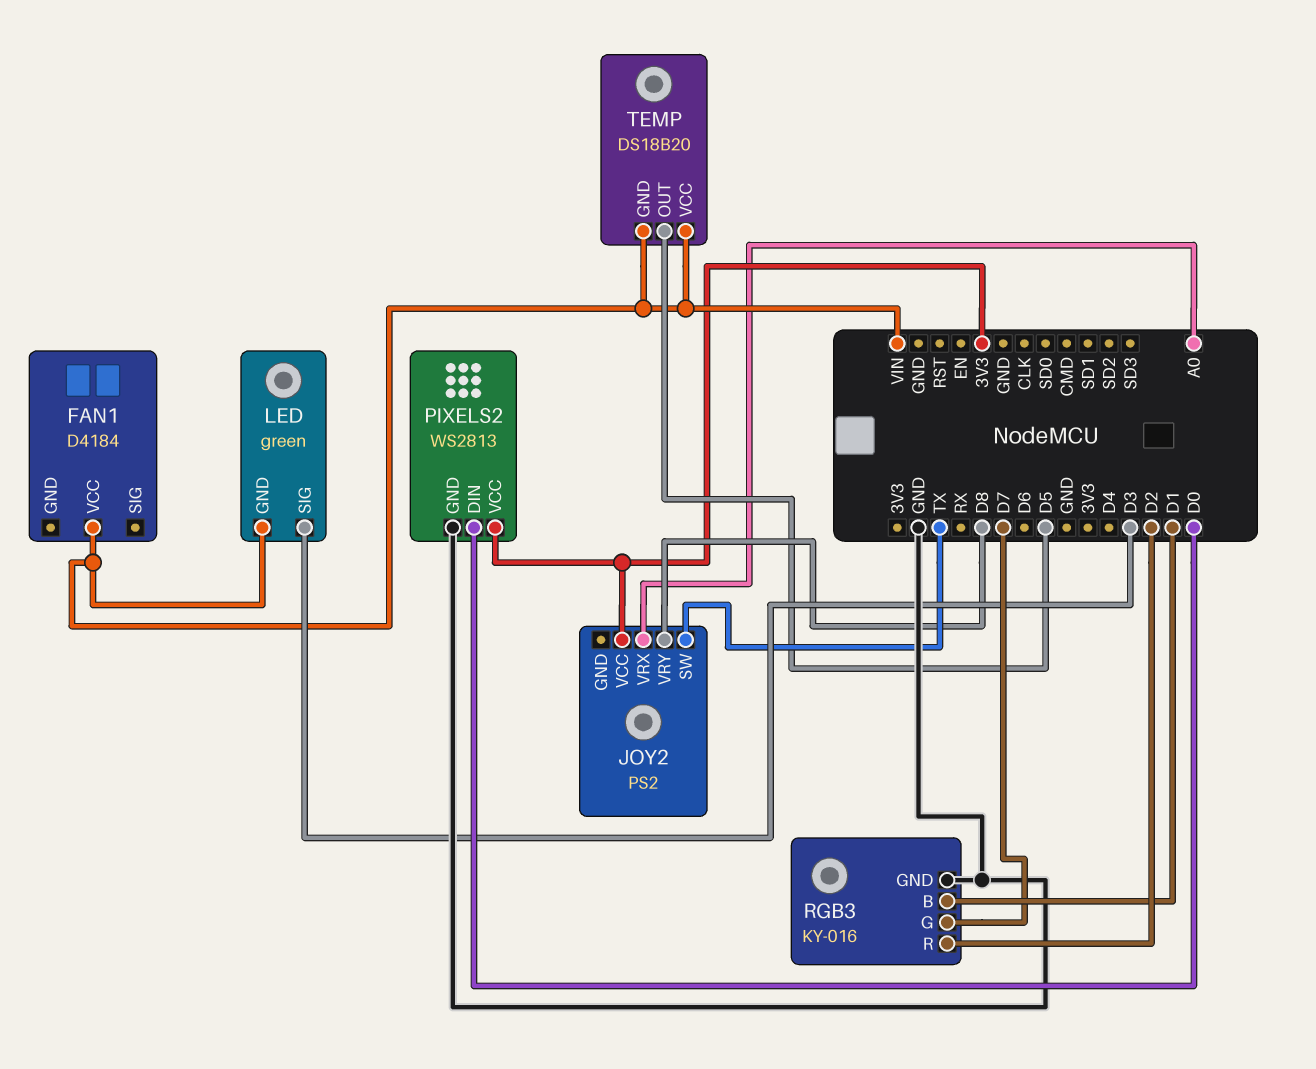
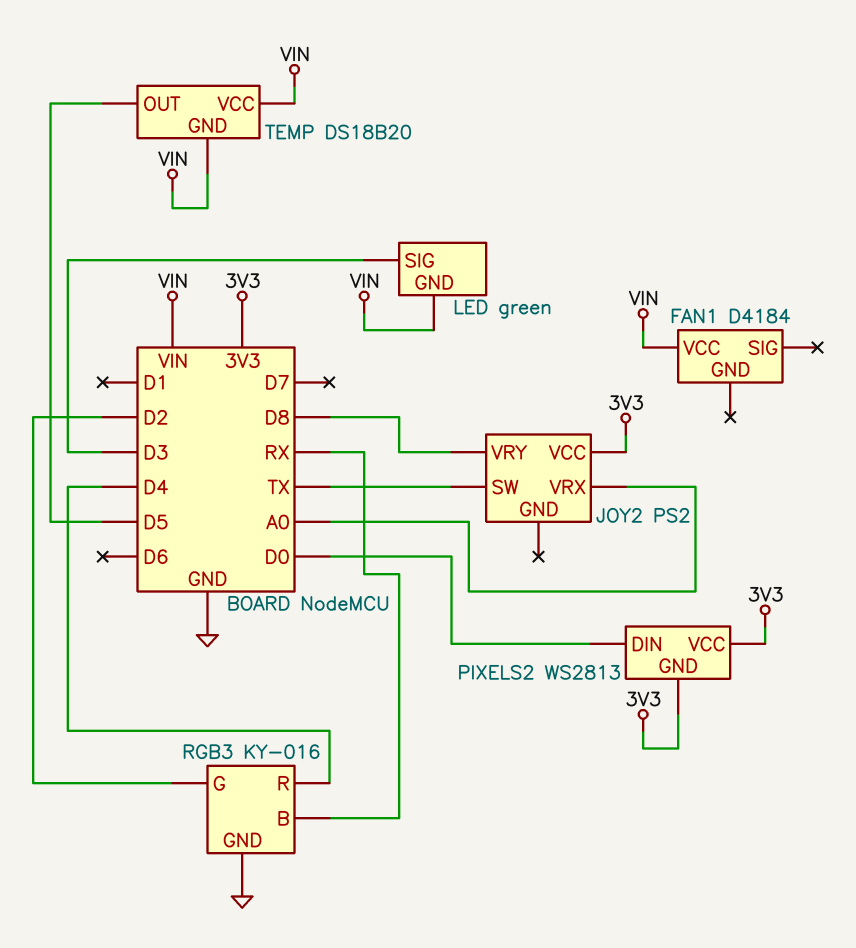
PIXELS2 pin GND: GND -> 3V3
RGB3 pin B: D1 -> RX
RGB3 pin G: D7 -> D2
RGB3 pin R: D2 -> D4

